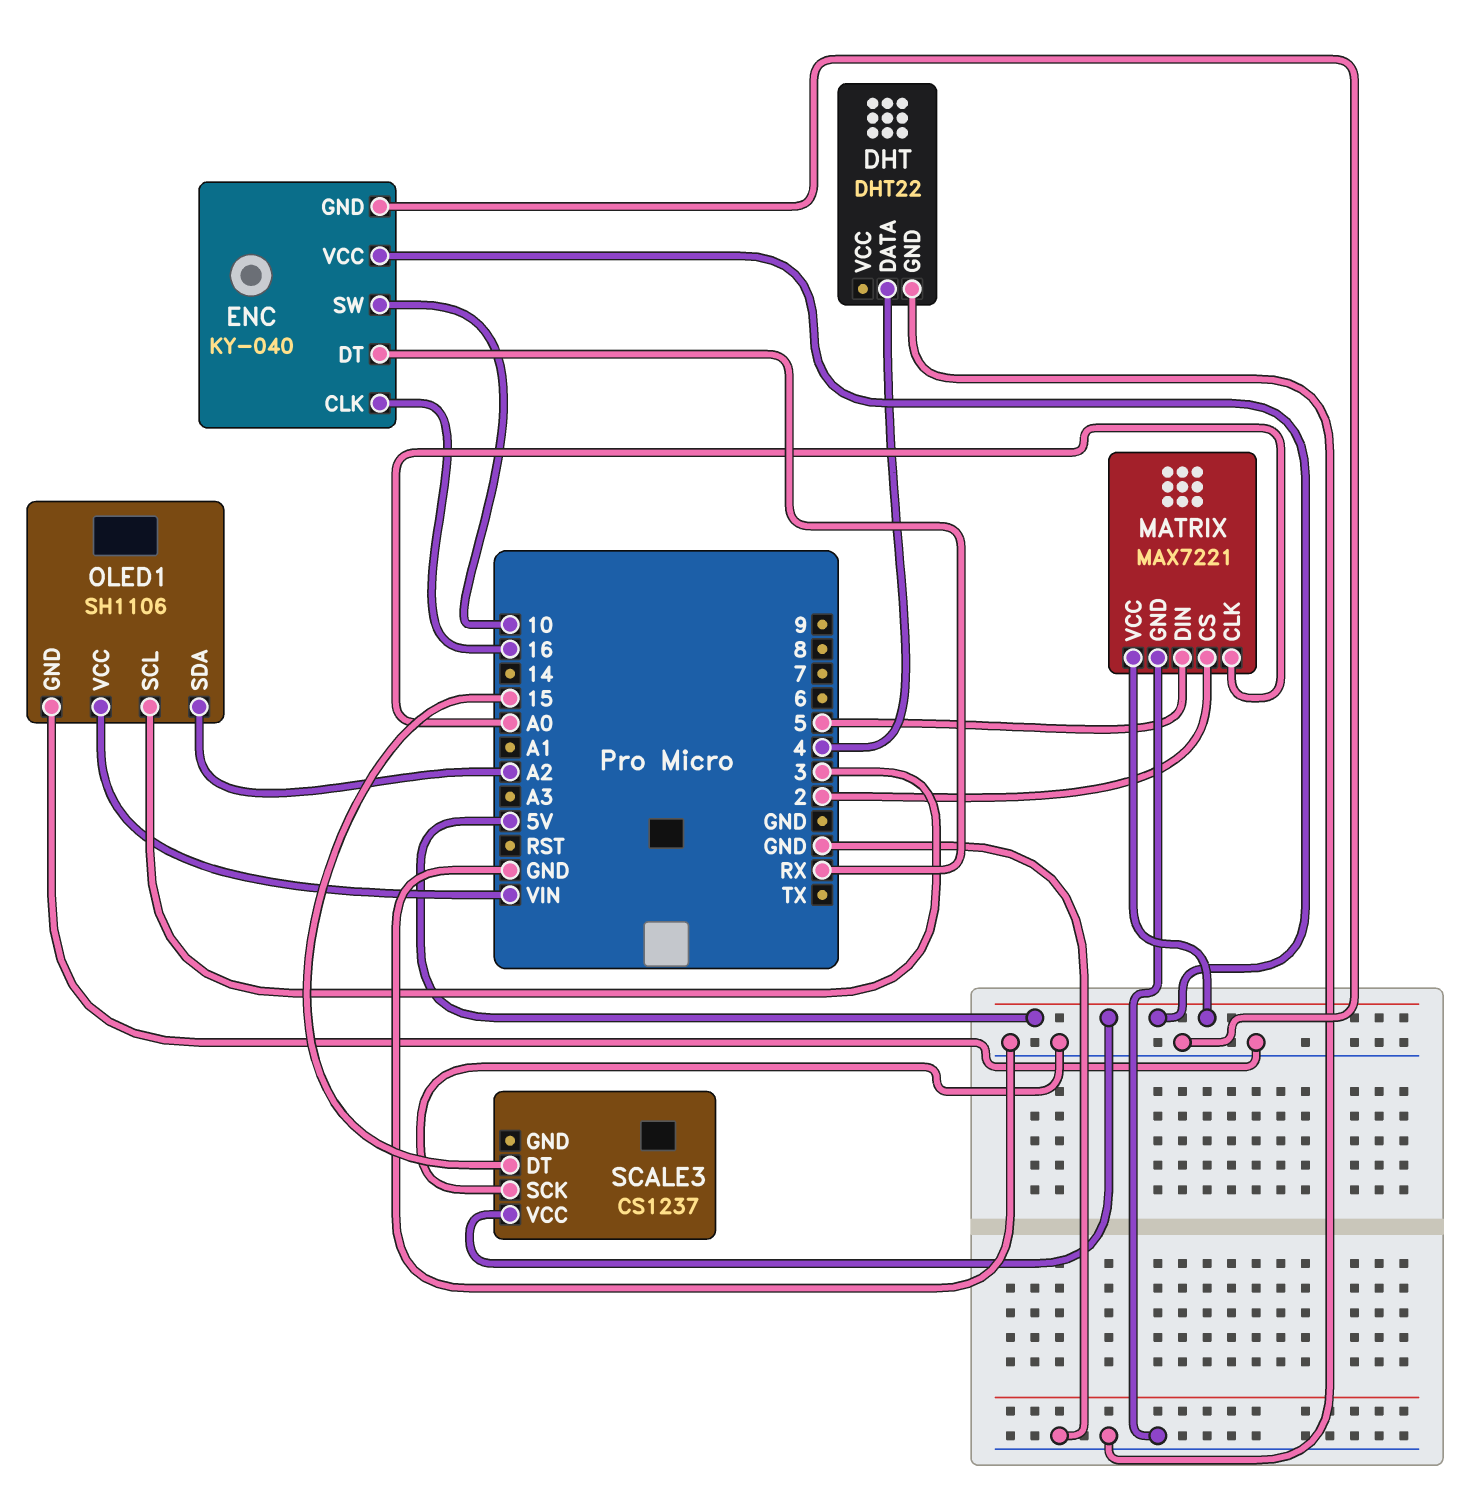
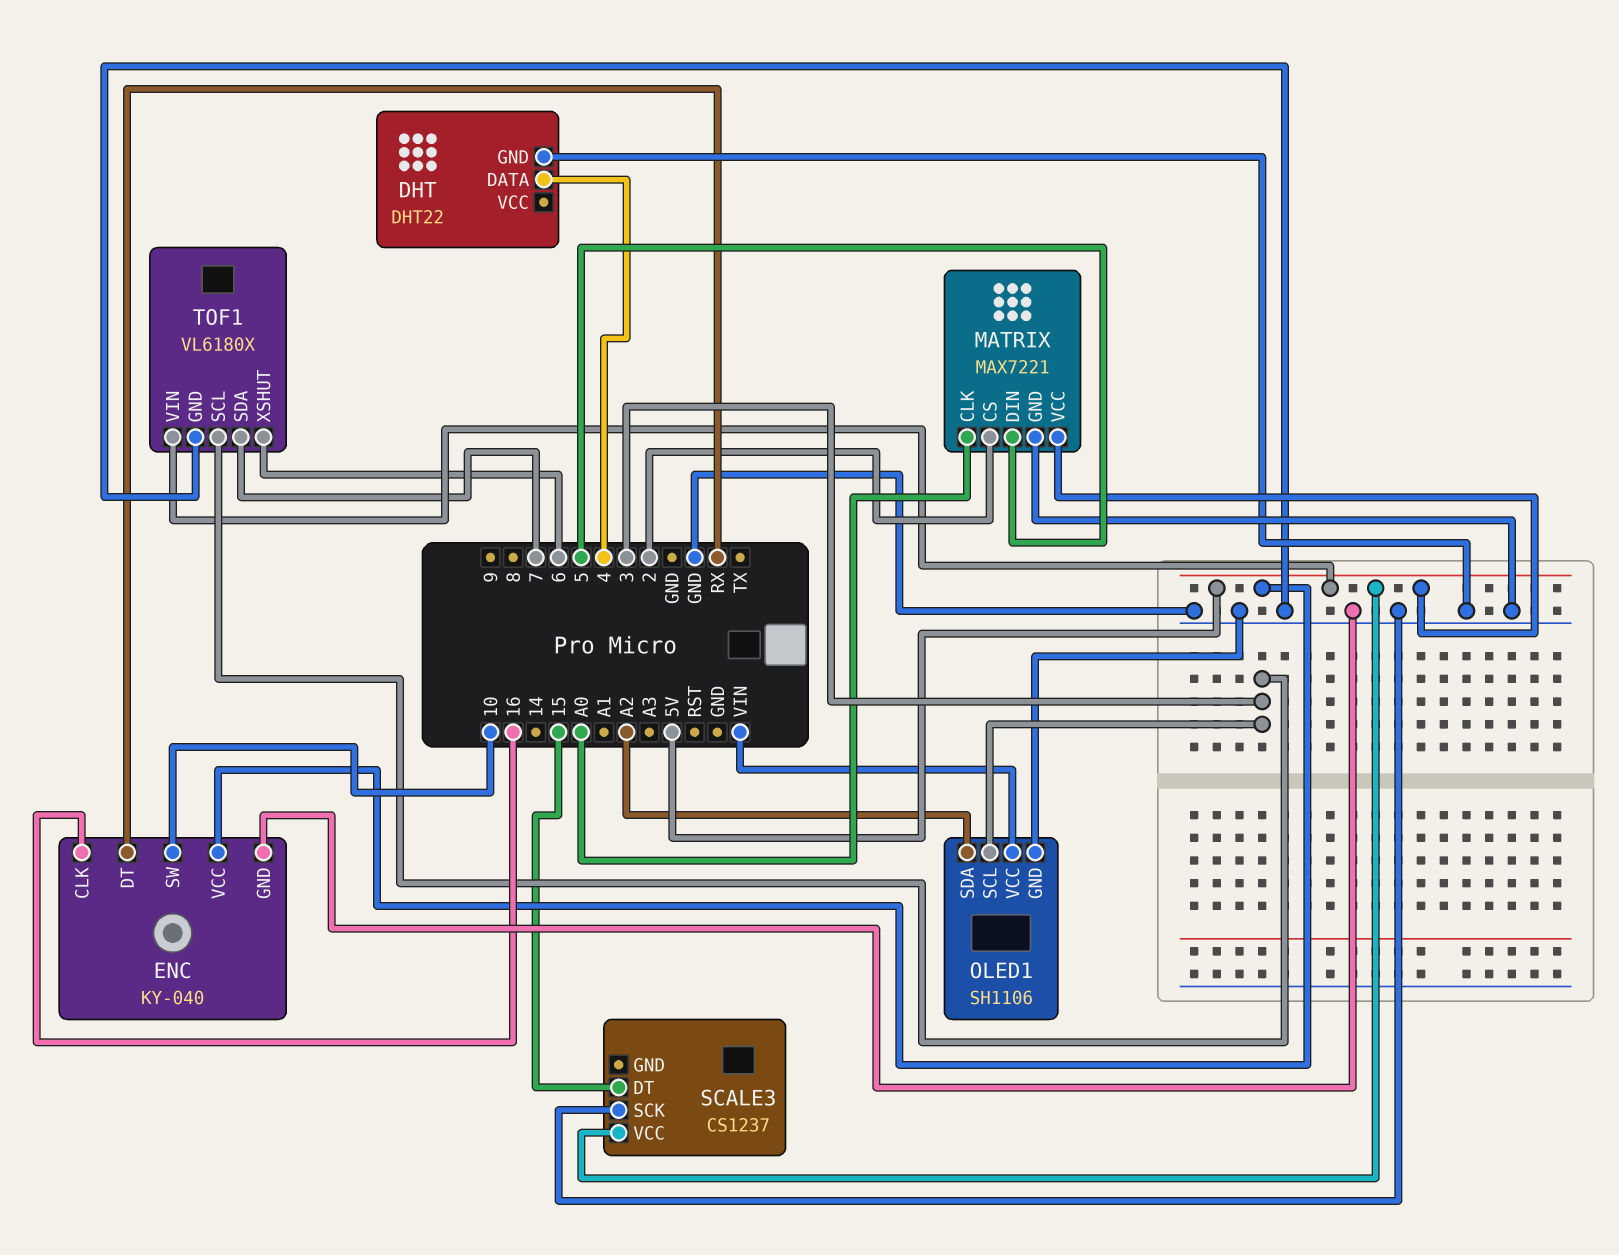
TOF1: none -> VL6180X
TOF1 pin GND: none -> GND
TOF1 pin SCL: none -> 3
TOF1 pin SDA: none -> 7
TOF1 pin VIN: none -> 5V
TOF1 pin XSHUT: none -> 6

